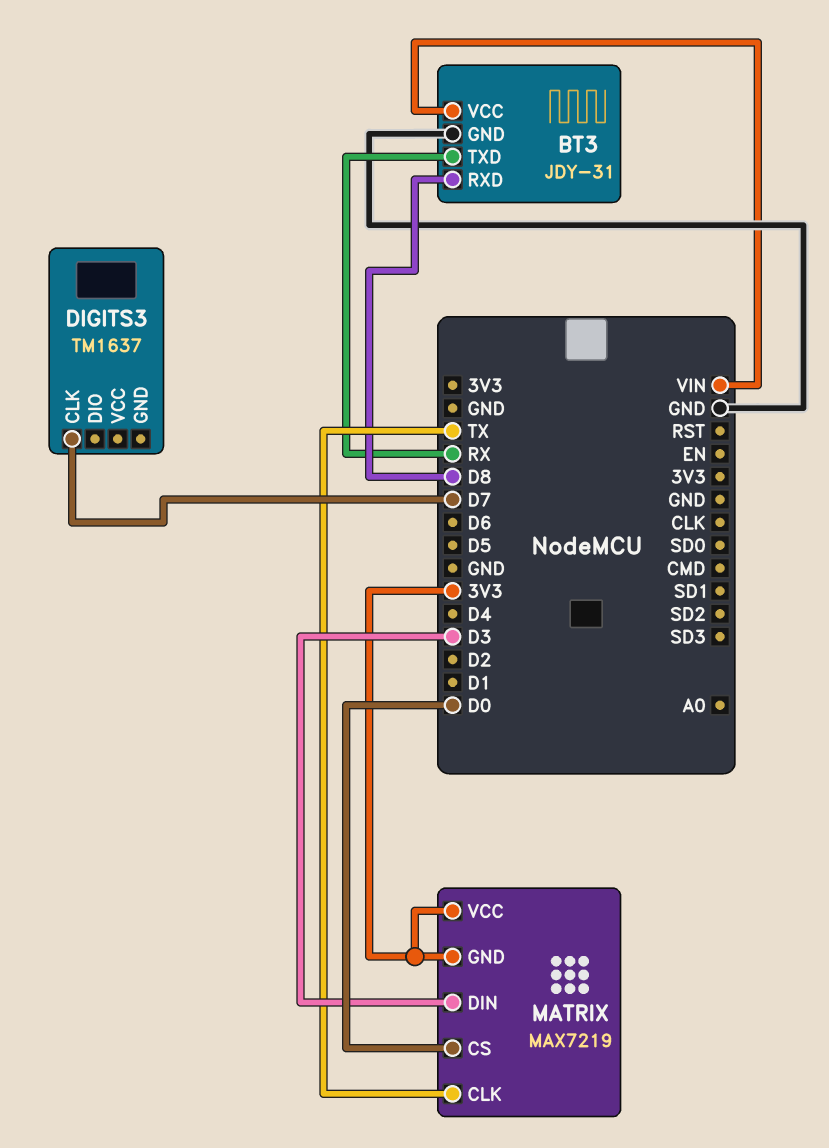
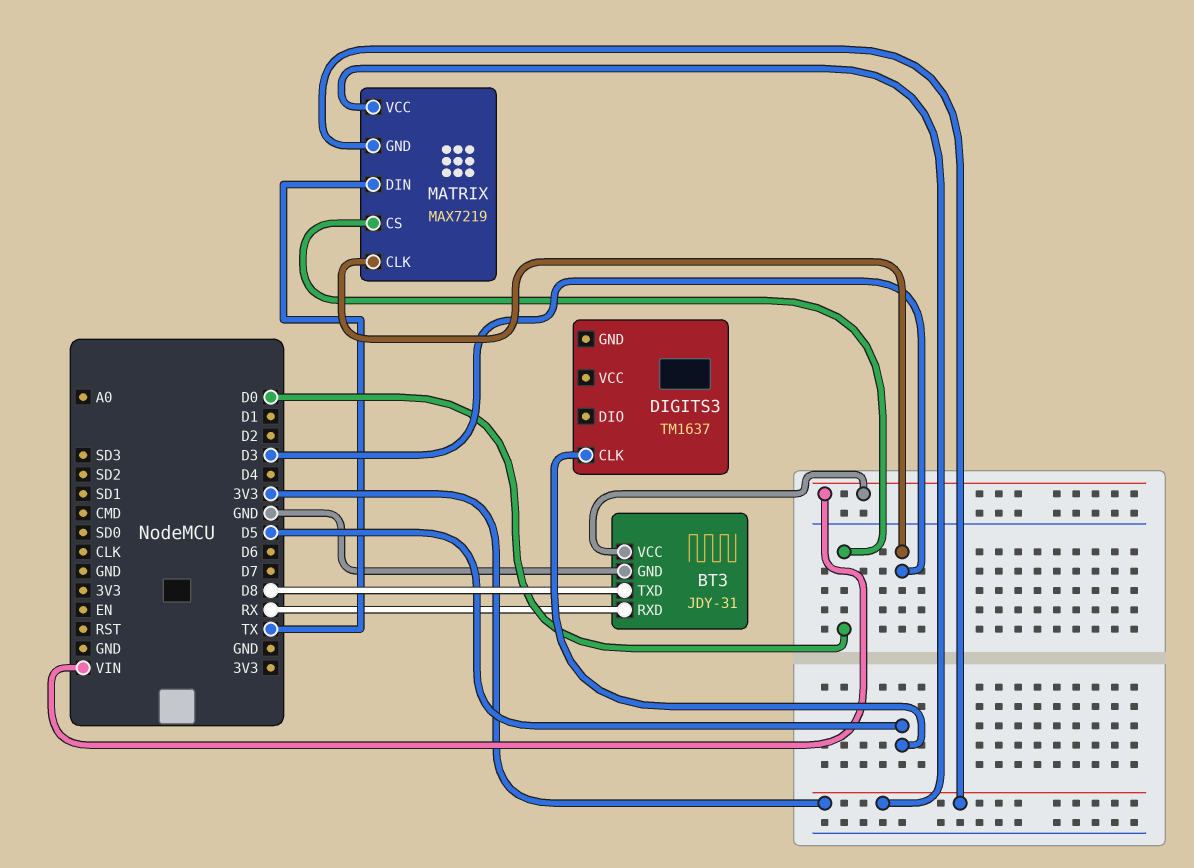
BT3 pin RXD: D8 -> RX
BT3 pin TXD: RX -> D8
DIGITS3 pin CLK: D7 -> D5
MATRIX pin CLK: TX -> D3
MATRIX pin DIN: D3 -> TX

